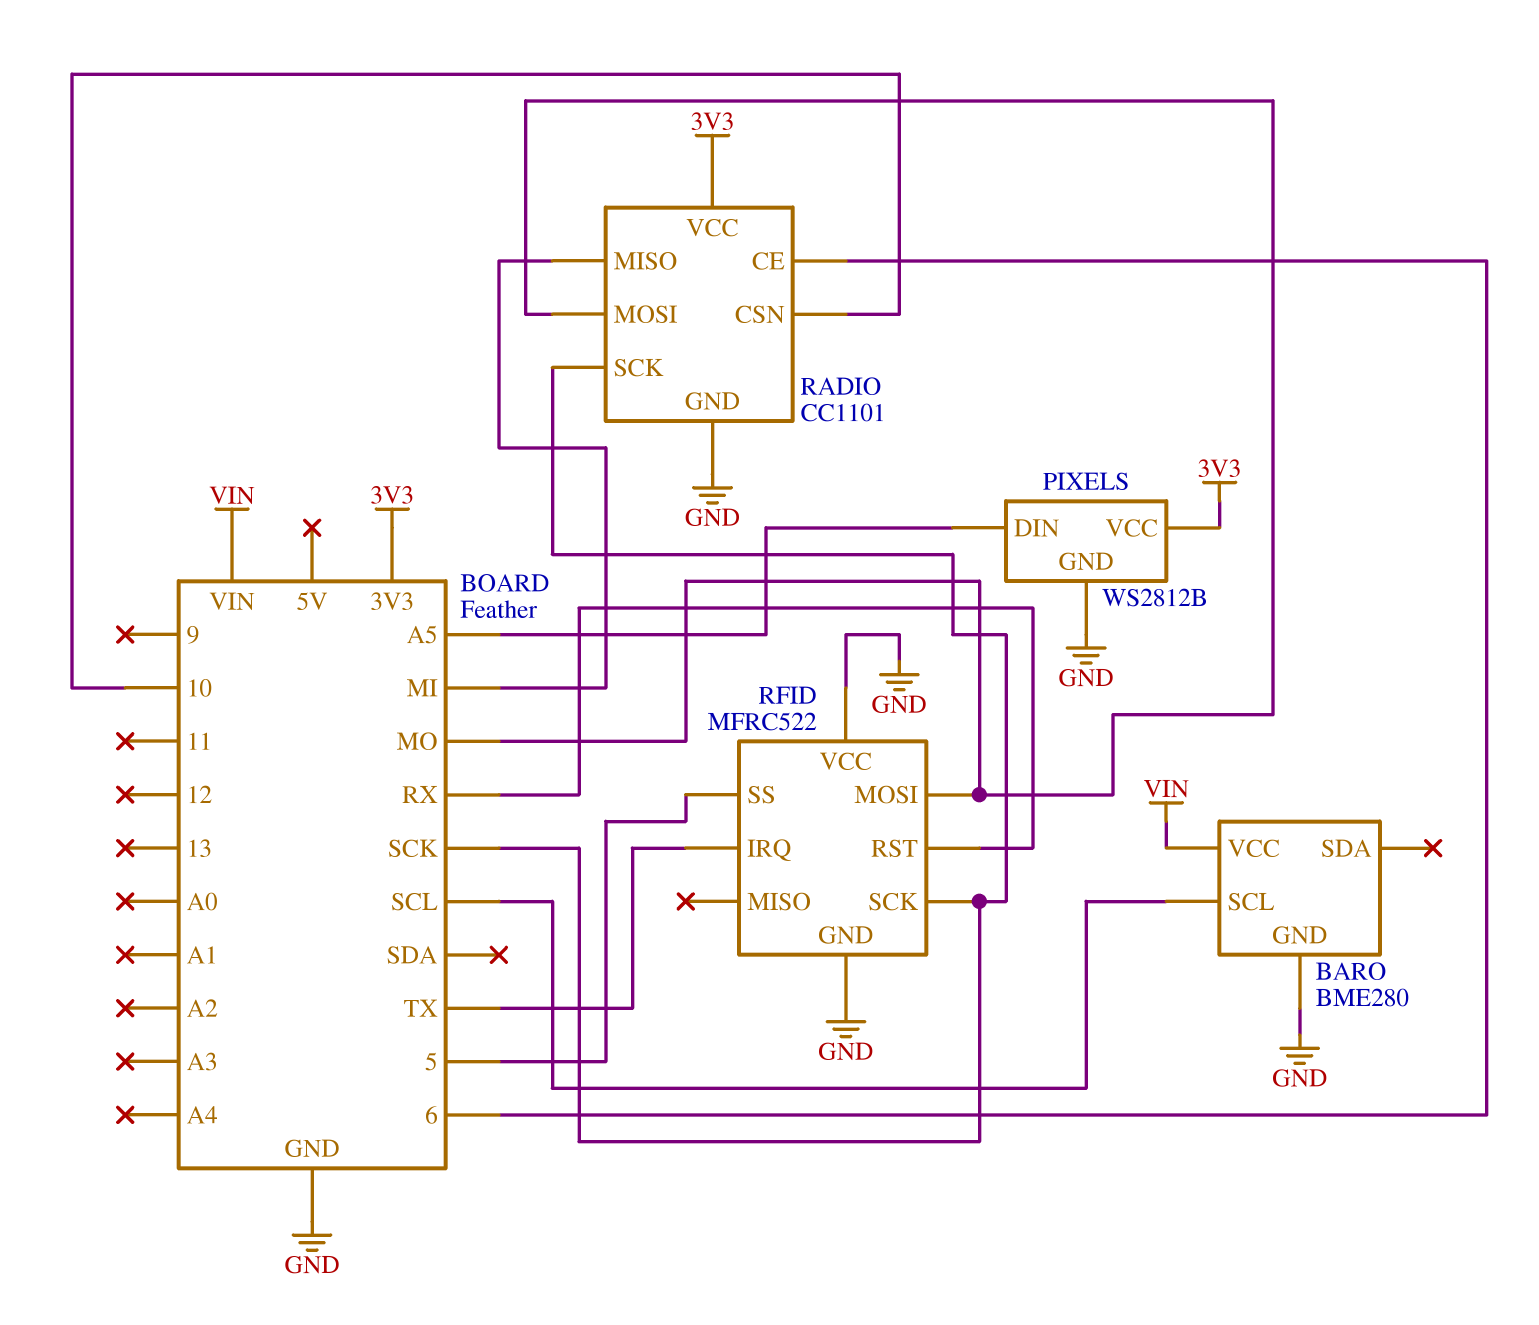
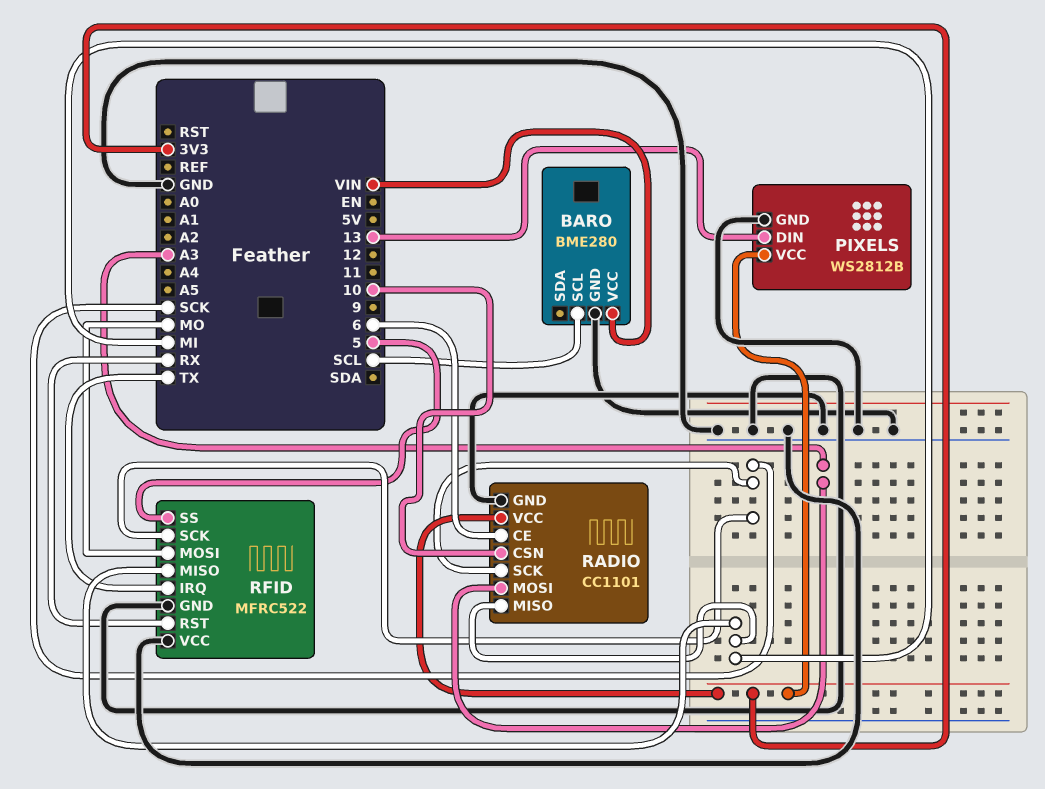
PIXELS pin DIN: A5 -> 13
RADIO pin MOSI: MO -> A3
RFID pin MISO: none -> MI

